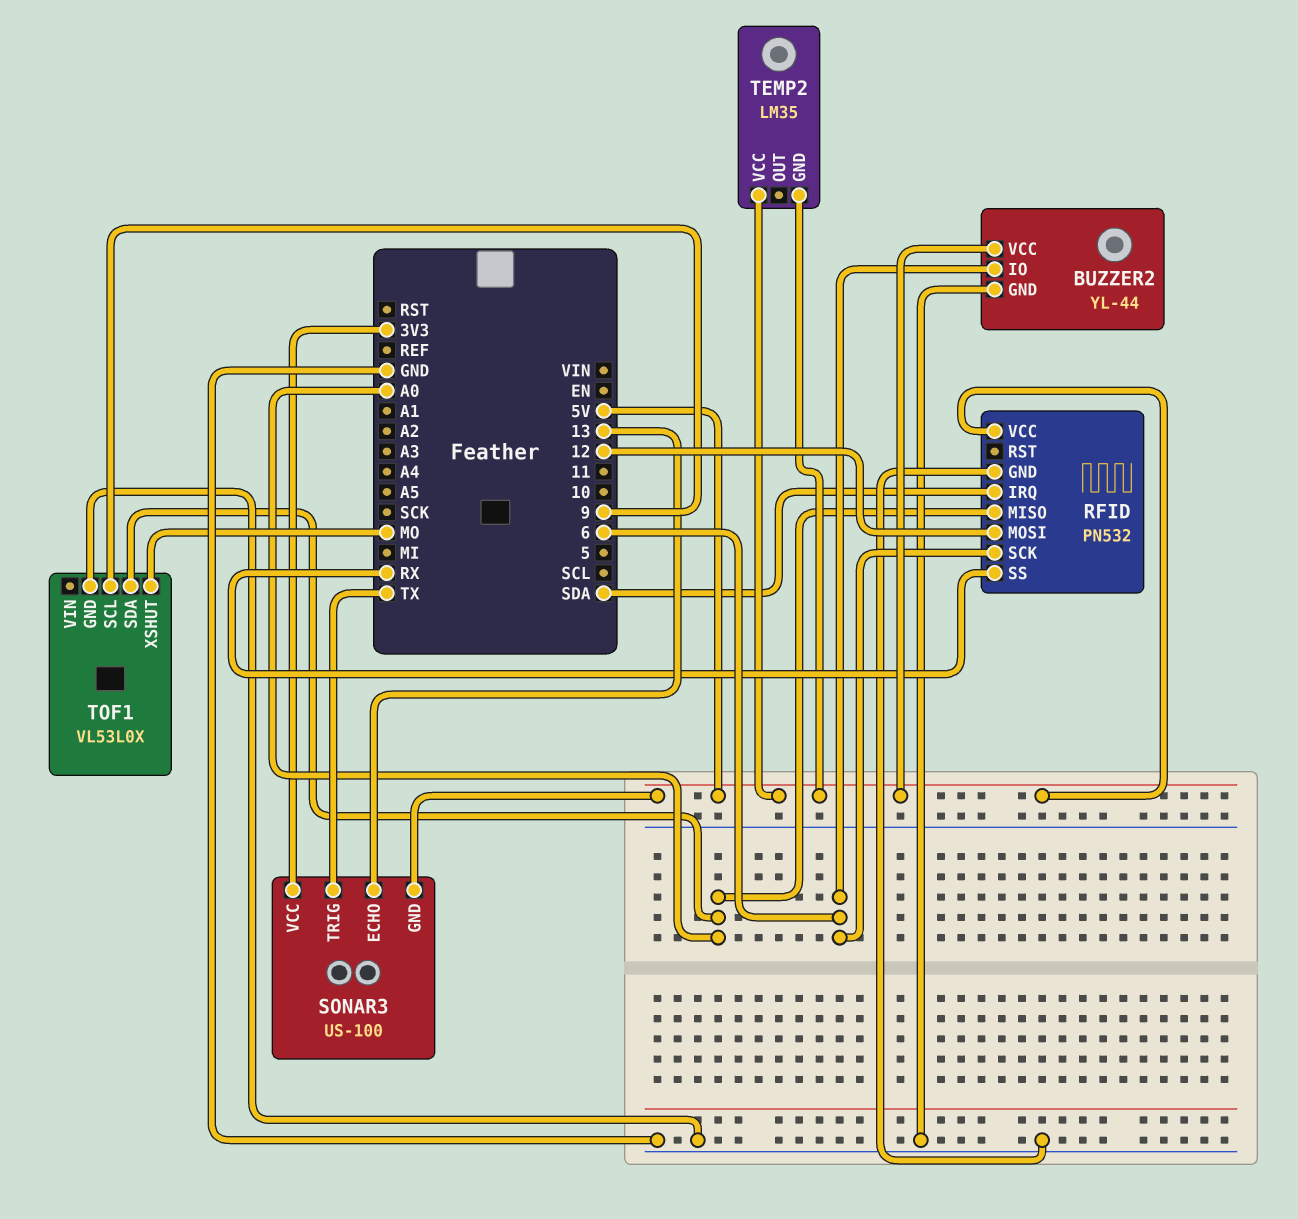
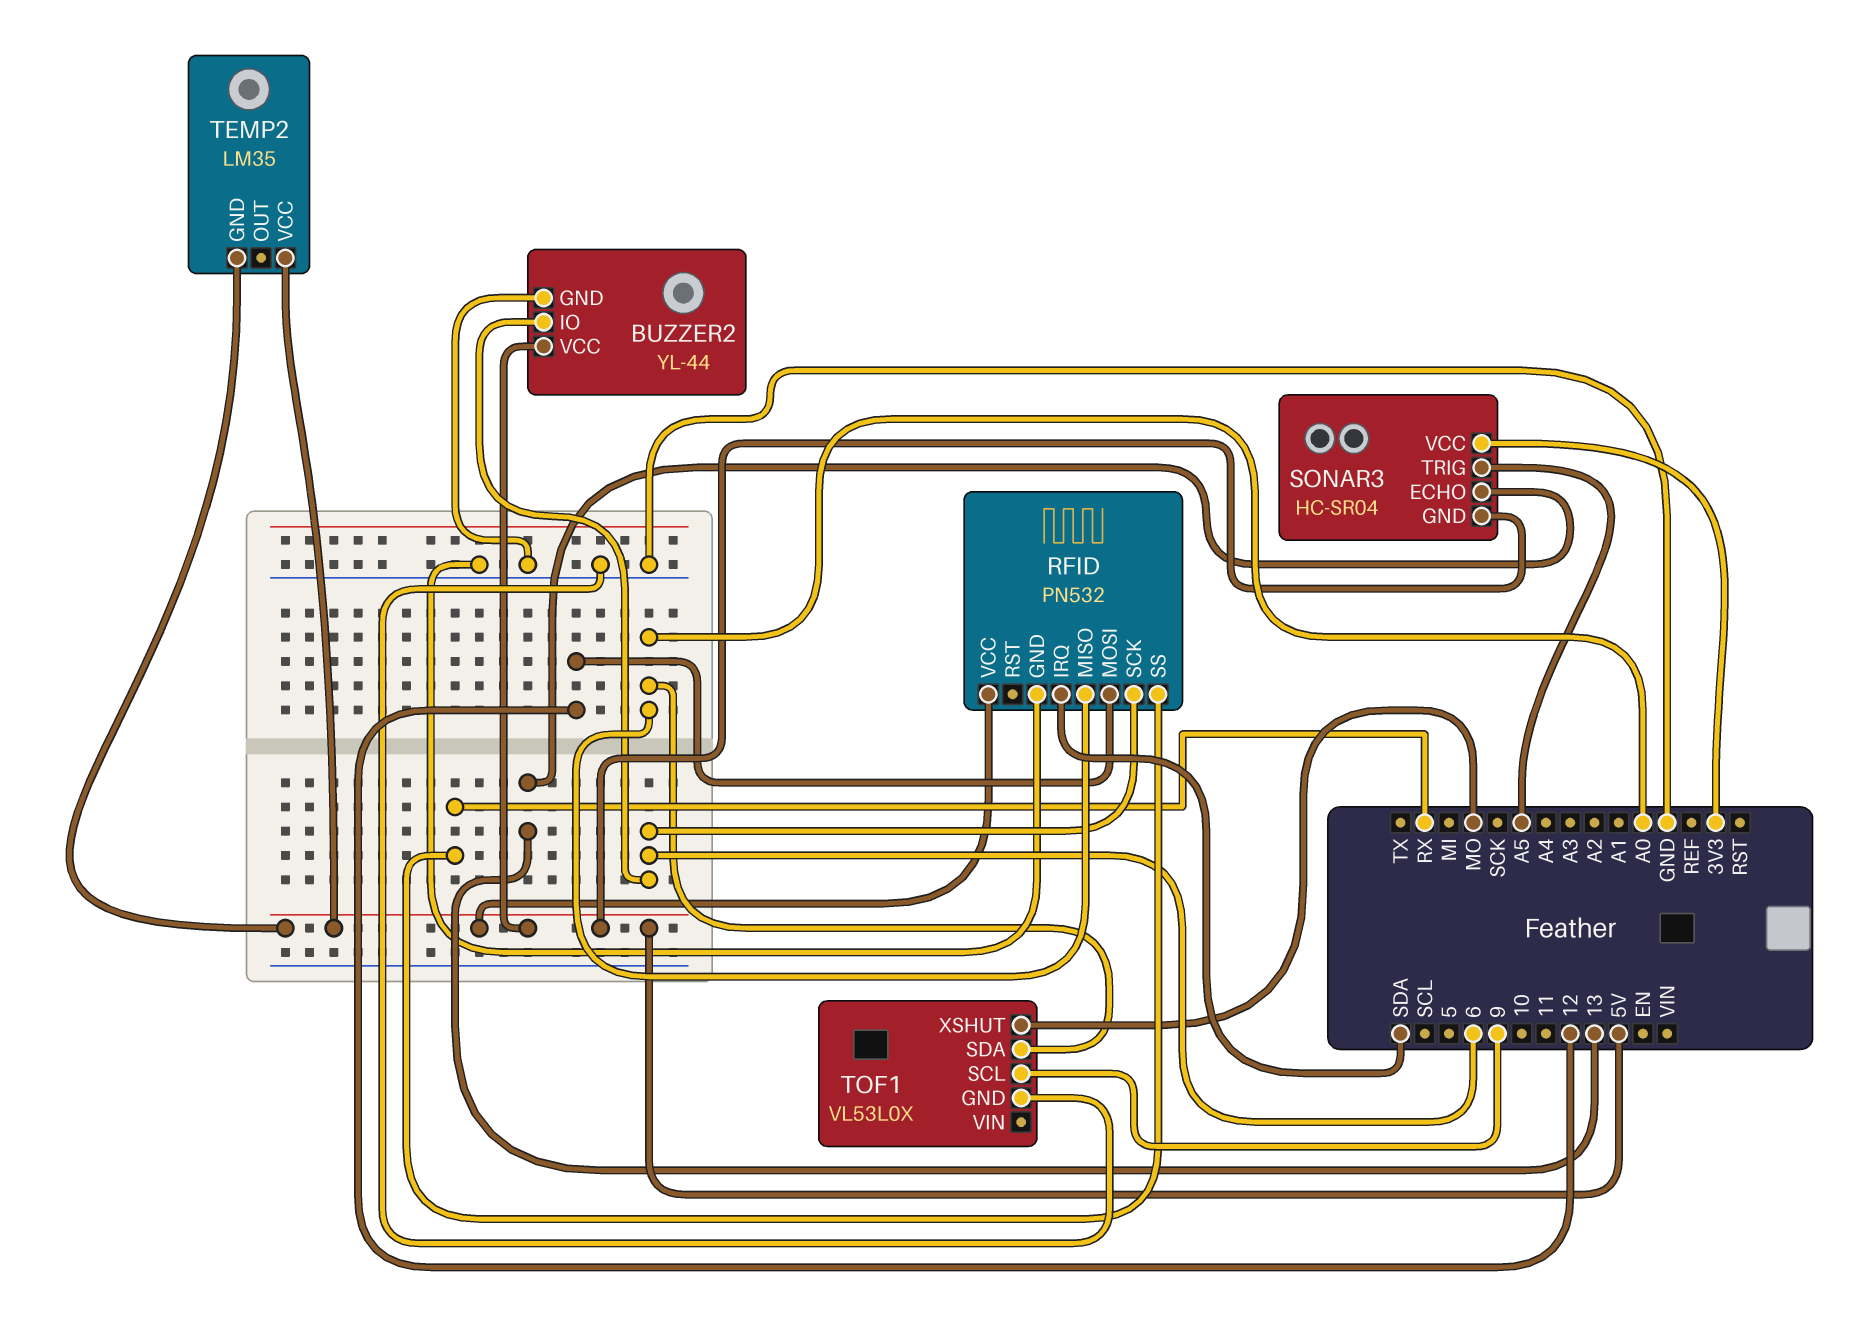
SONAR3: US-100 -> HC-SR04
SONAR3 pin TRIG: TX -> A5

